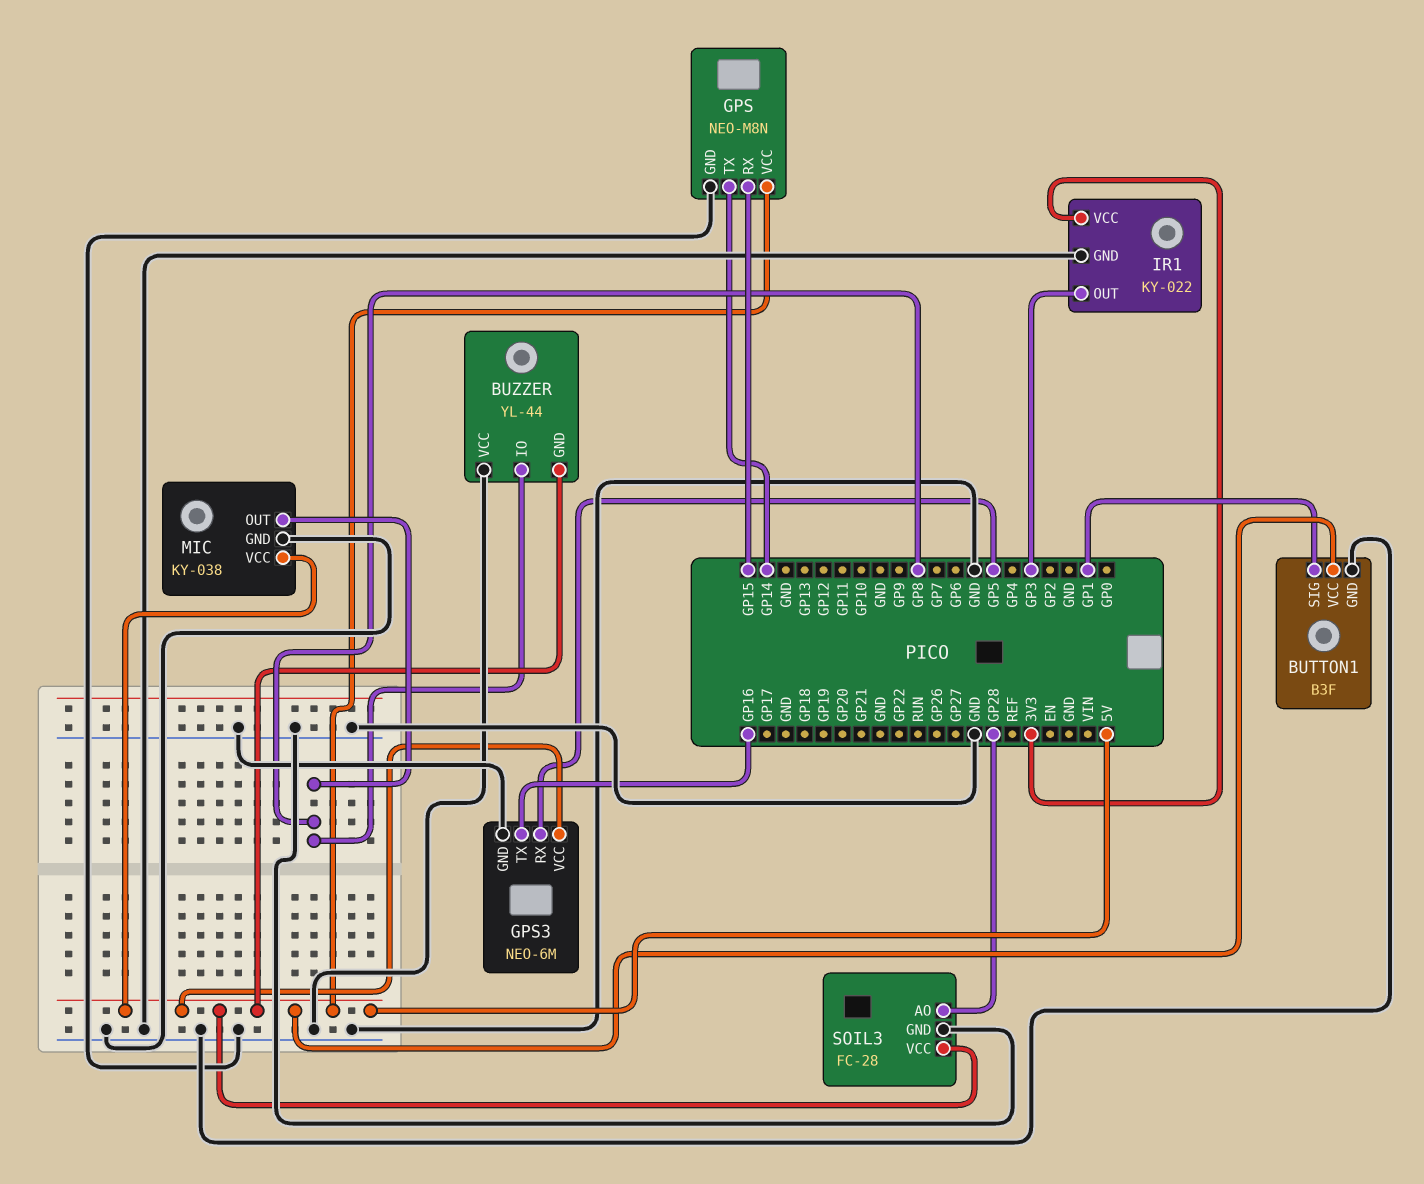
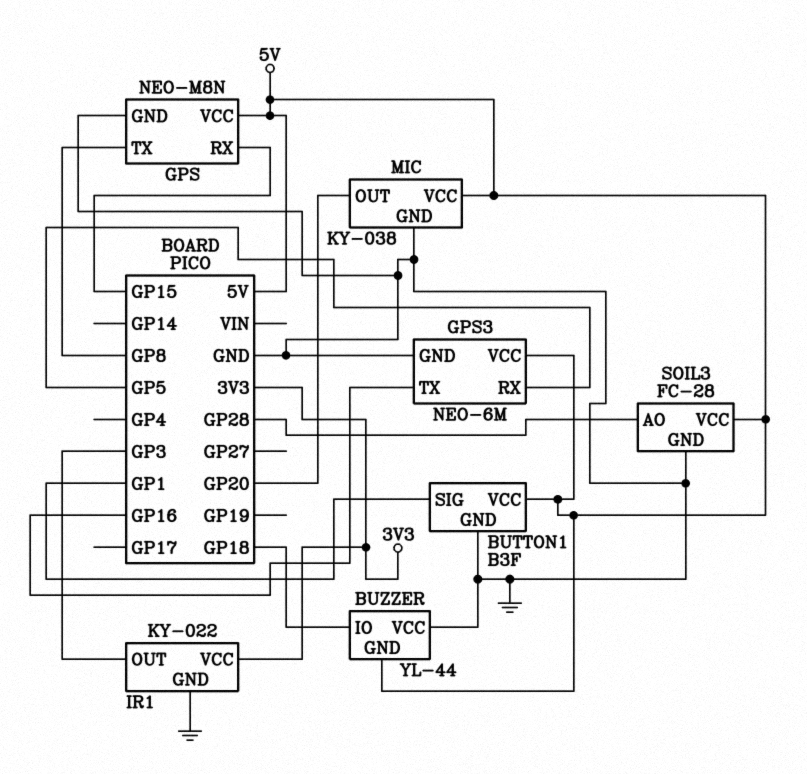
BUZZER pin IO: GP8 -> GP18
GPS pin TX: GP14 -> GP8
MIC pin OUT: GP8 -> GP20

